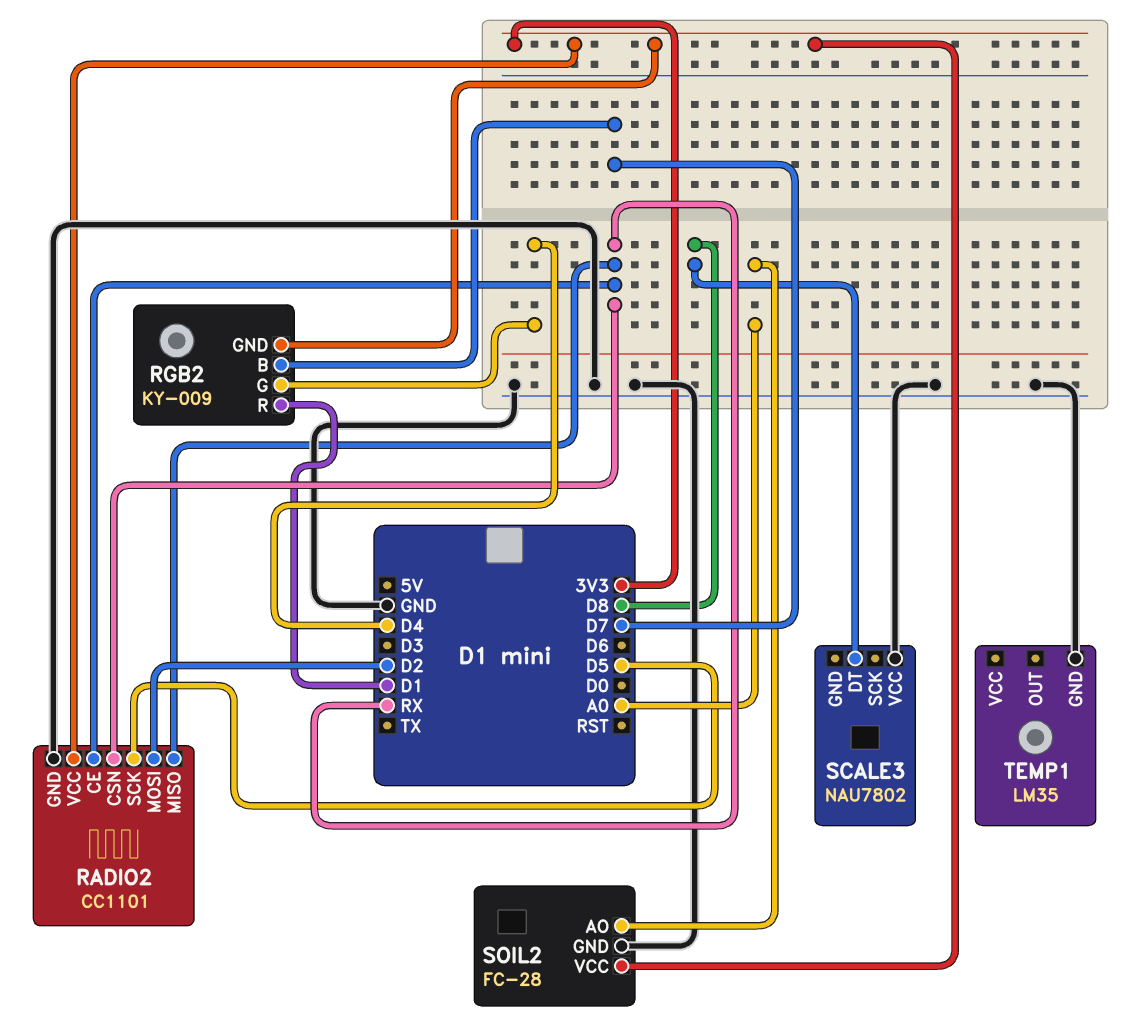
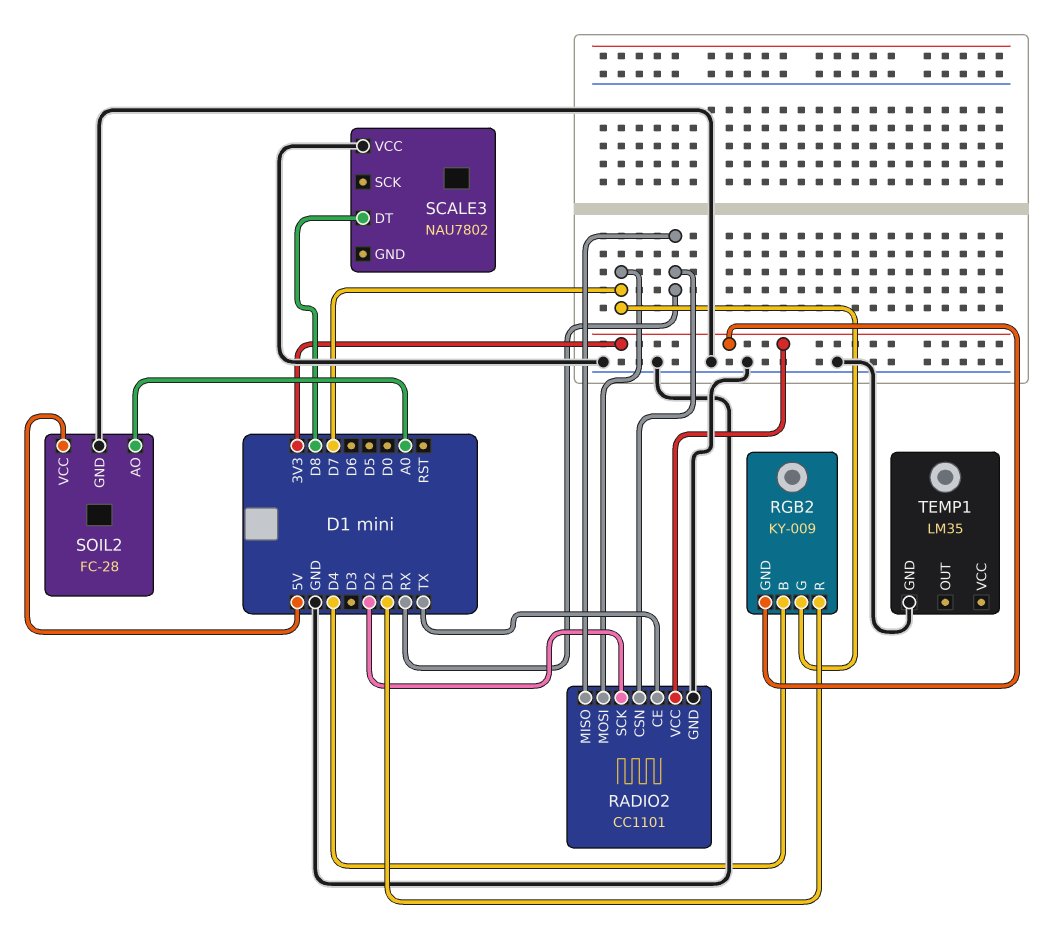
RADIO2 pin CE: RX -> TX
RADIO2 pin MOSI: D2 -> D7
RADIO2 pin SCK: D5 -> D2
RGB2 pin B: D7 -> D4
RGB2 pin G: D4 -> D7
SOIL2 pin VCC: 3V3 -> 5V

